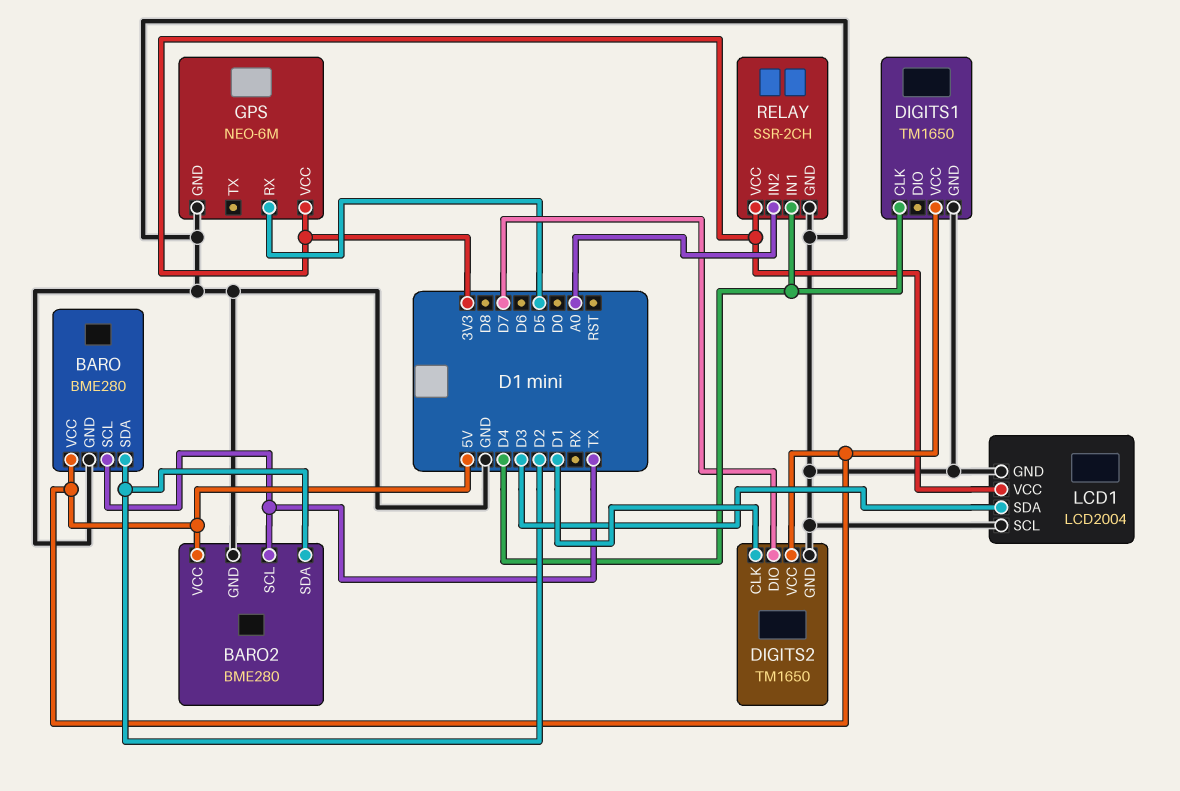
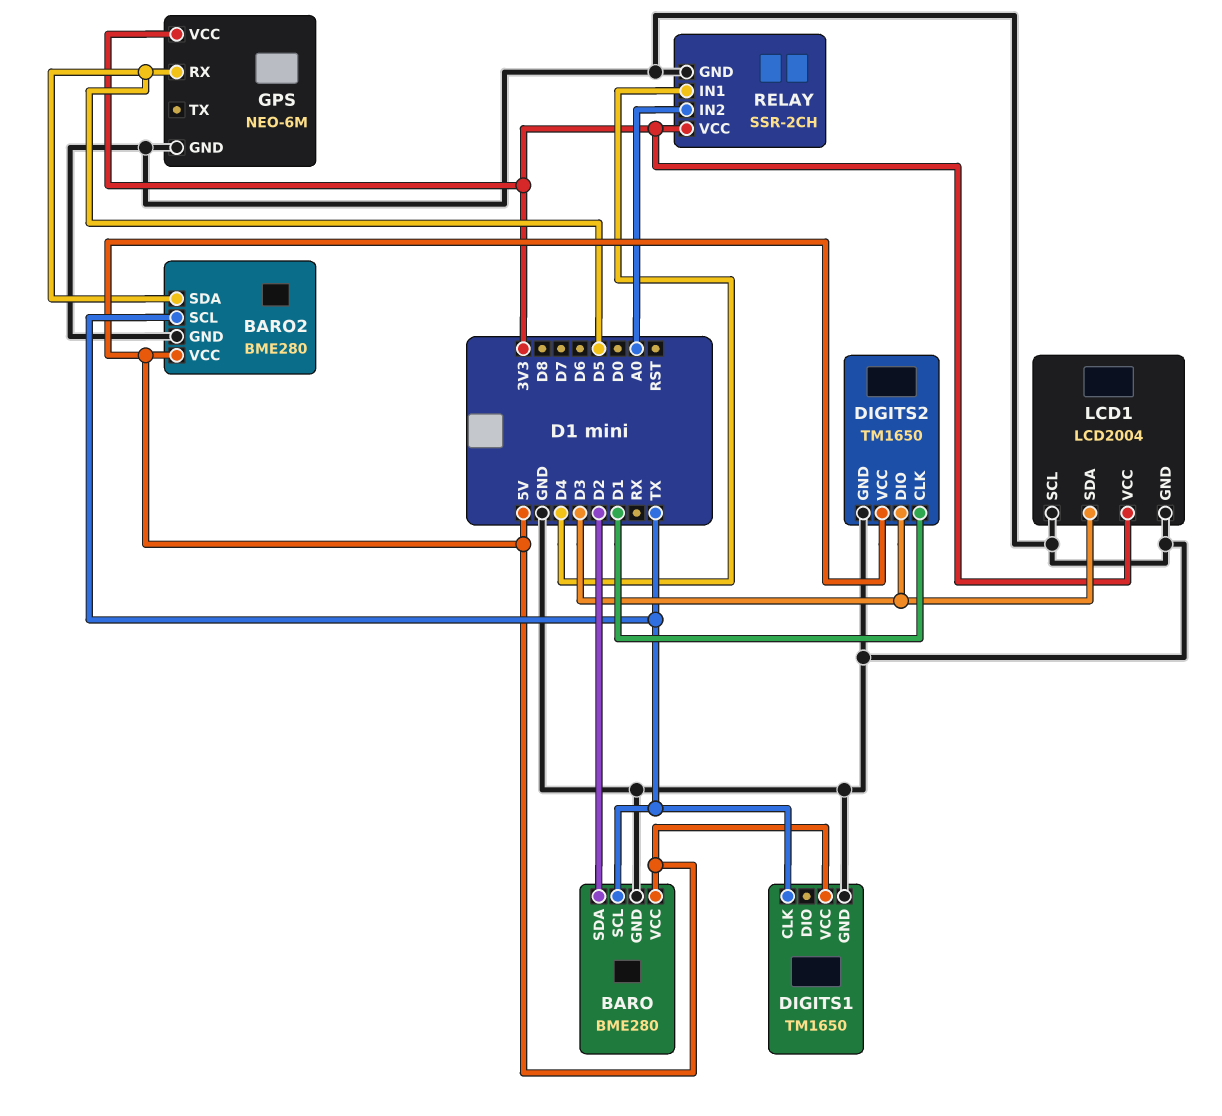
BARO2 pin SDA: D2 -> D5
DIGITS1 pin CLK: D4 -> TX
DIGITS2 pin DIO: D7 -> D3

